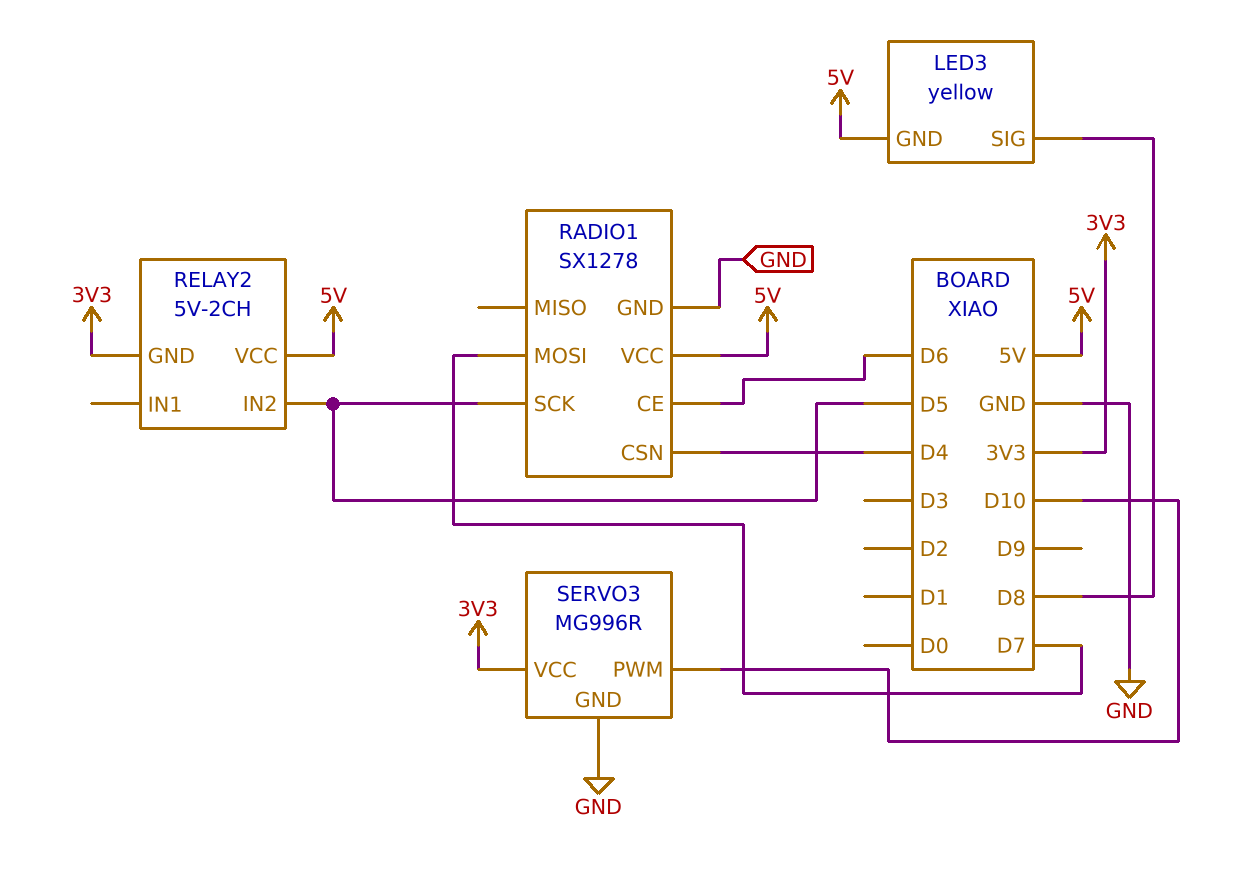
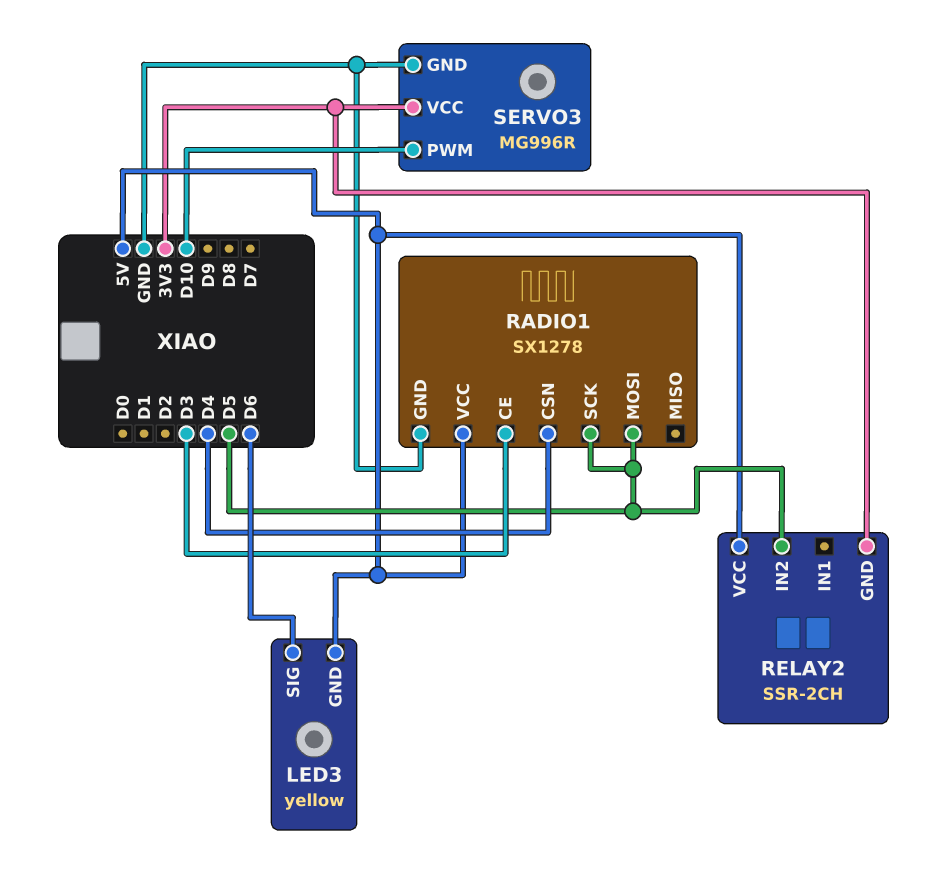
LED3 pin SIG: D8 -> D6
RADIO1 pin CE: D6 -> D3
RADIO1 pin MOSI: D7 -> D5
RELAY2: 5V-2CH -> SSR-2CH

